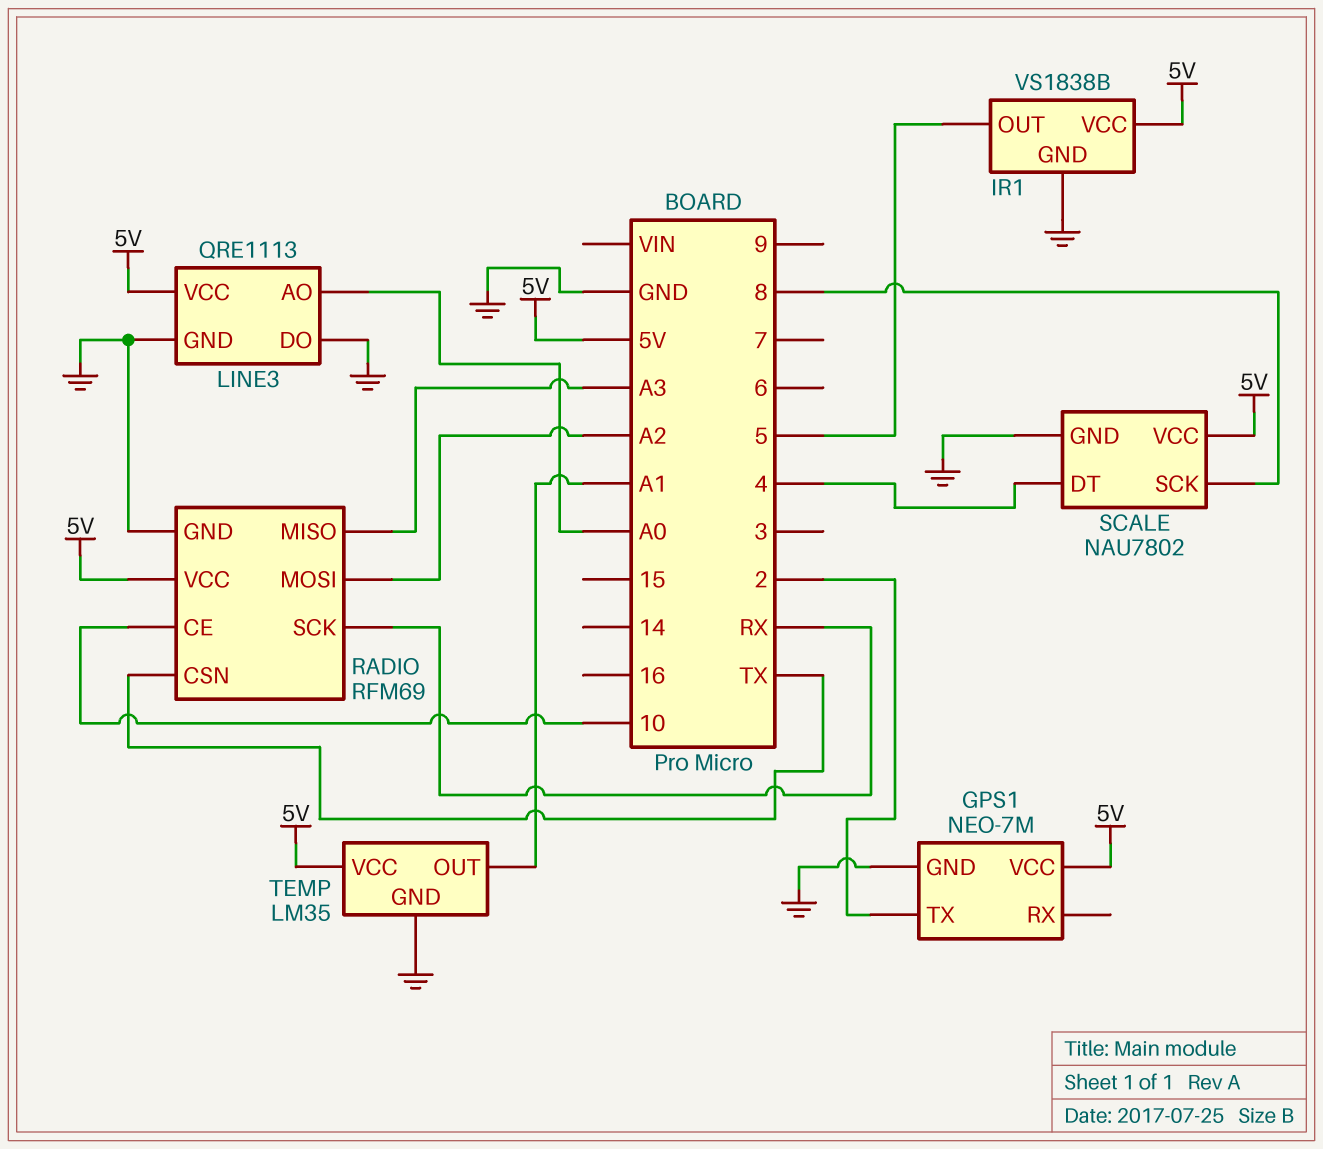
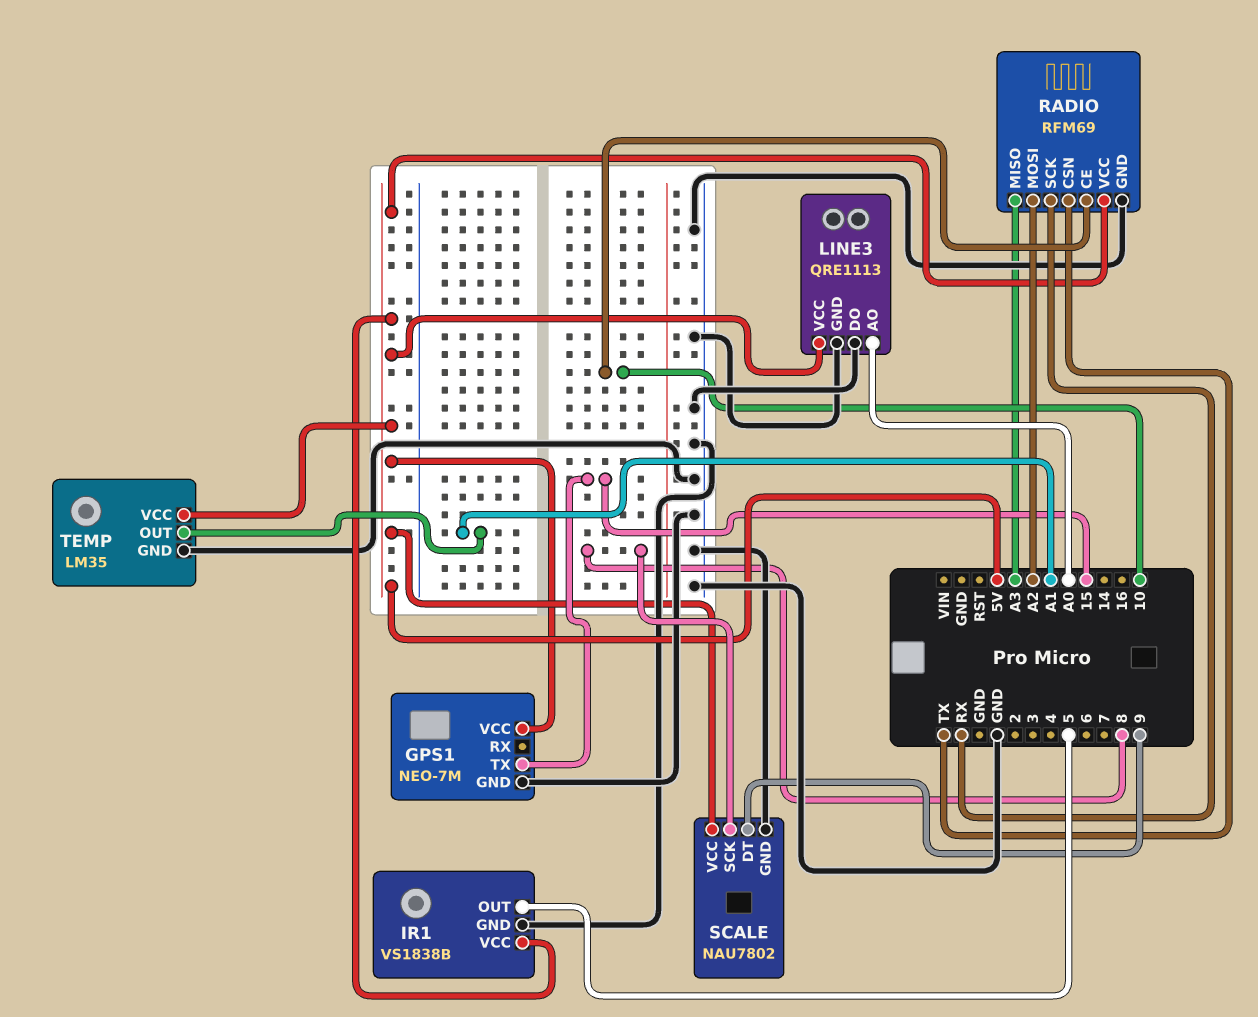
GPS1 pin TX: 2 -> 15
SCALE pin DT: 4 -> 9

